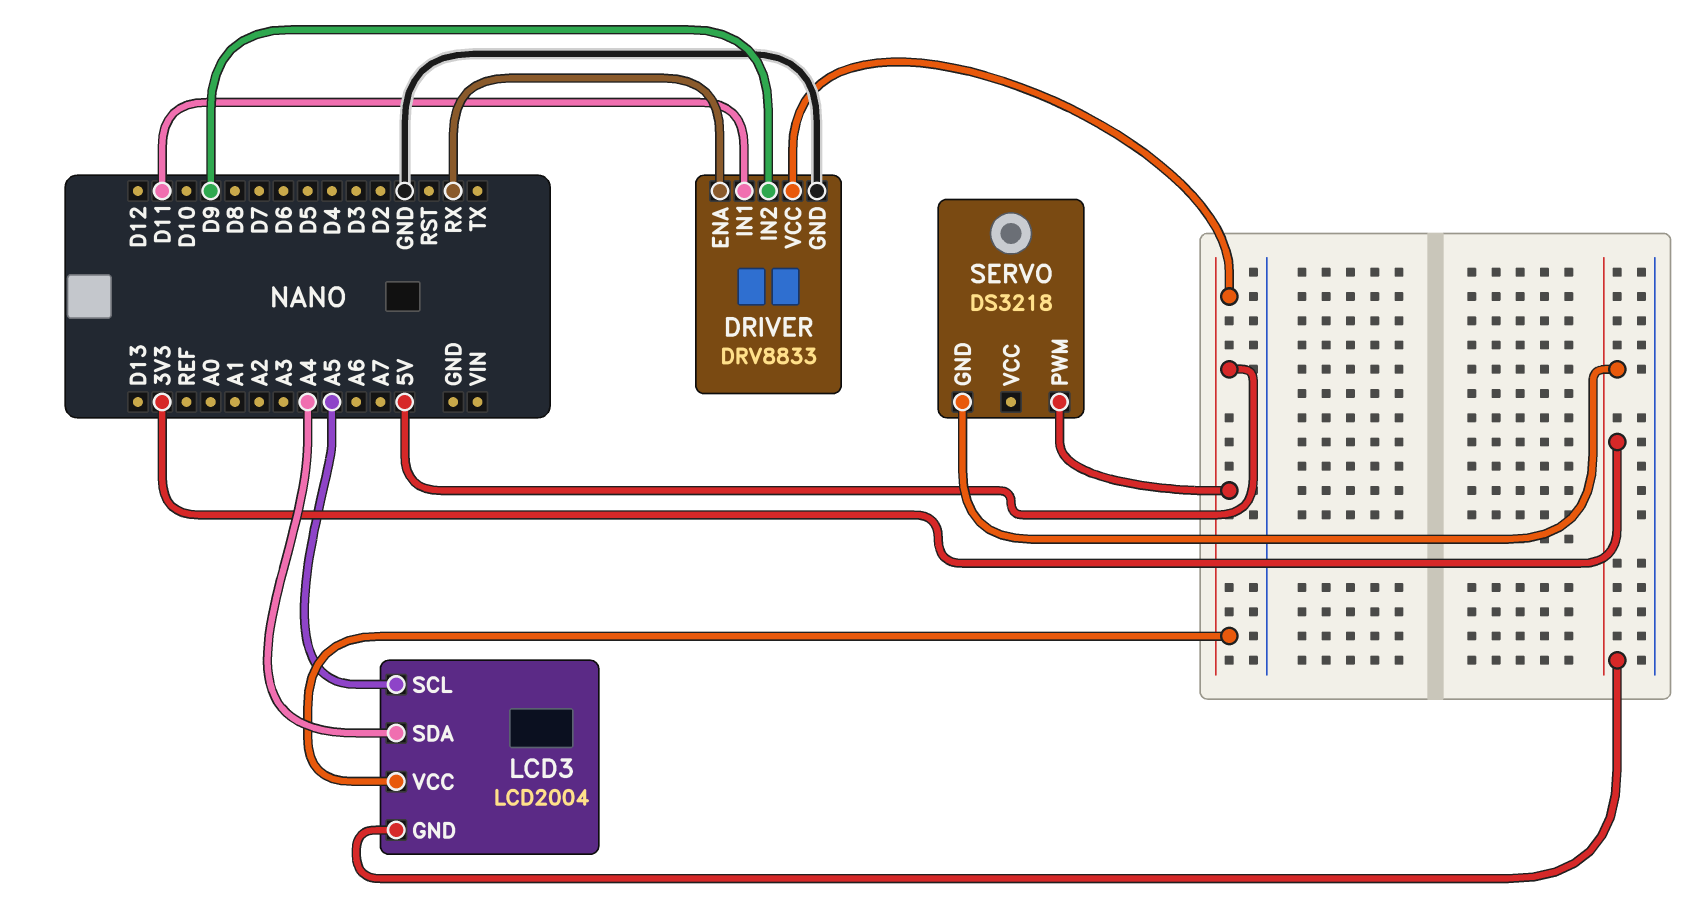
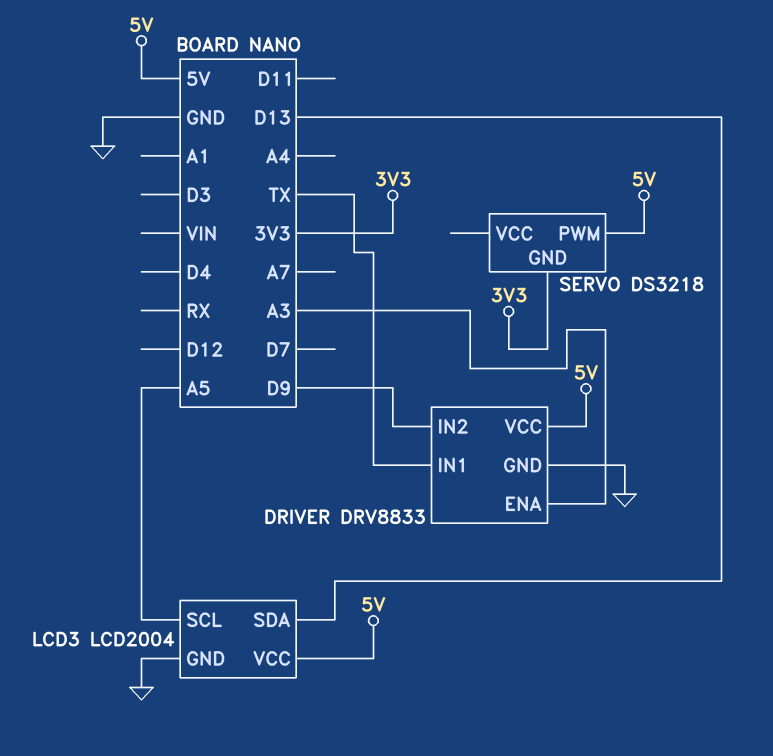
DRIVER pin ENA: RX -> A3
DRIVER pin IN1: D11 -> TX
LCD3 pin GND: 3V3 -> GND
LCD3 pin SDA: A4 -> D13

